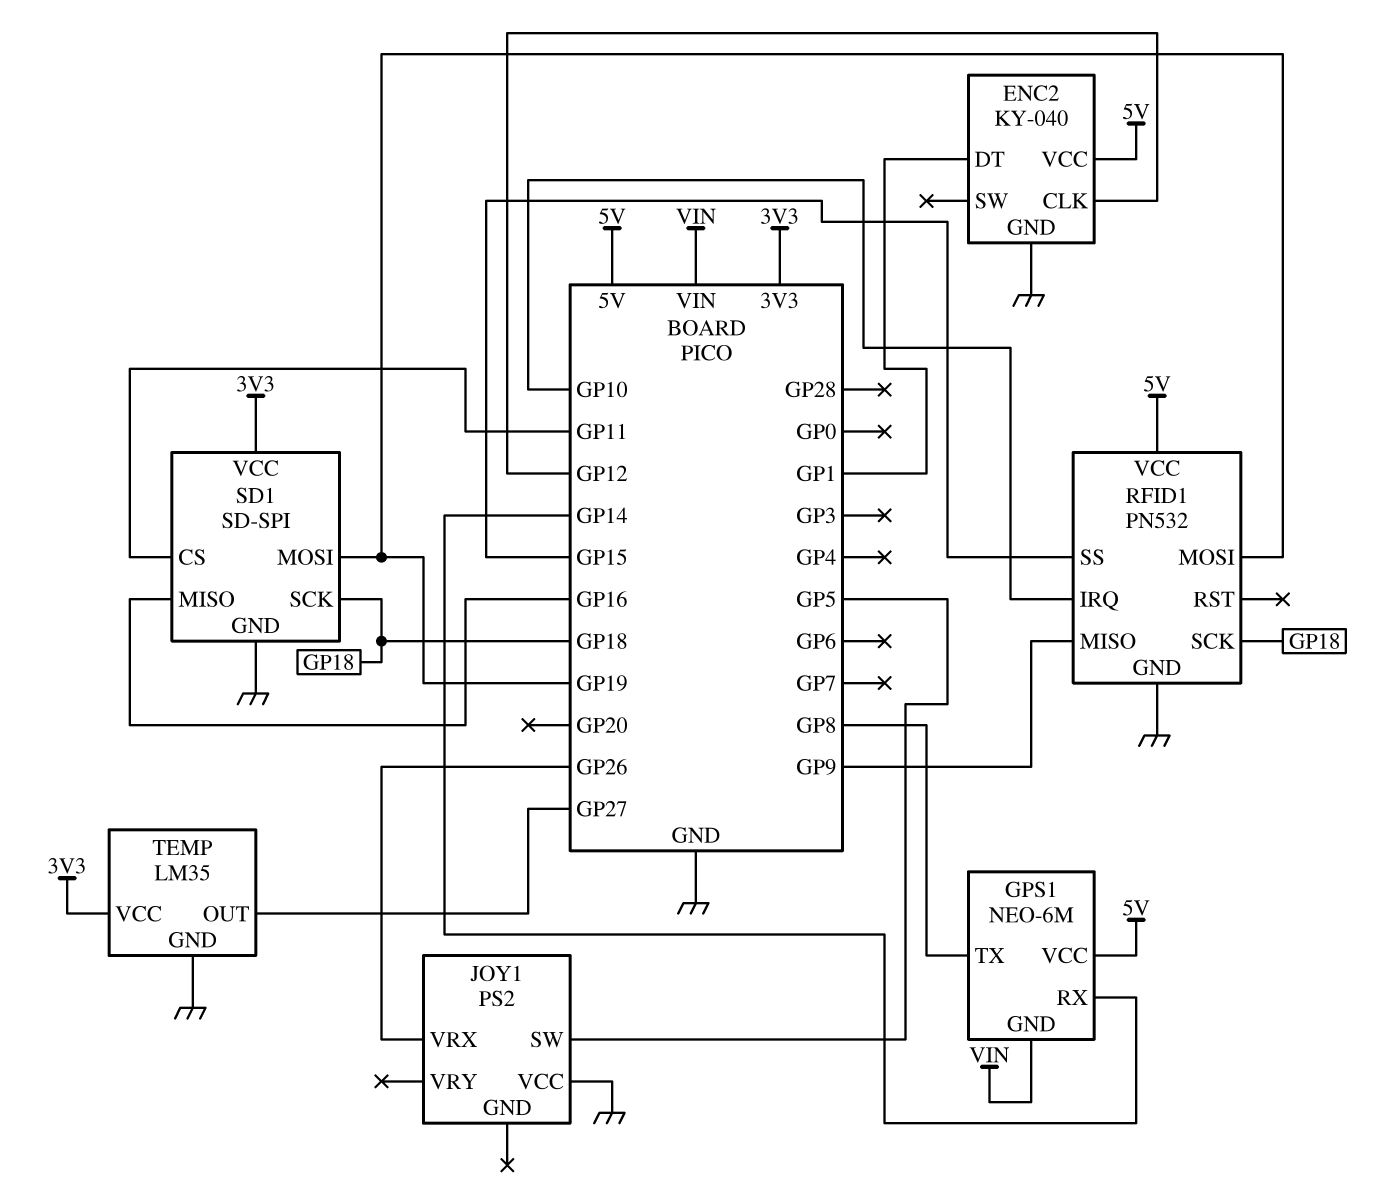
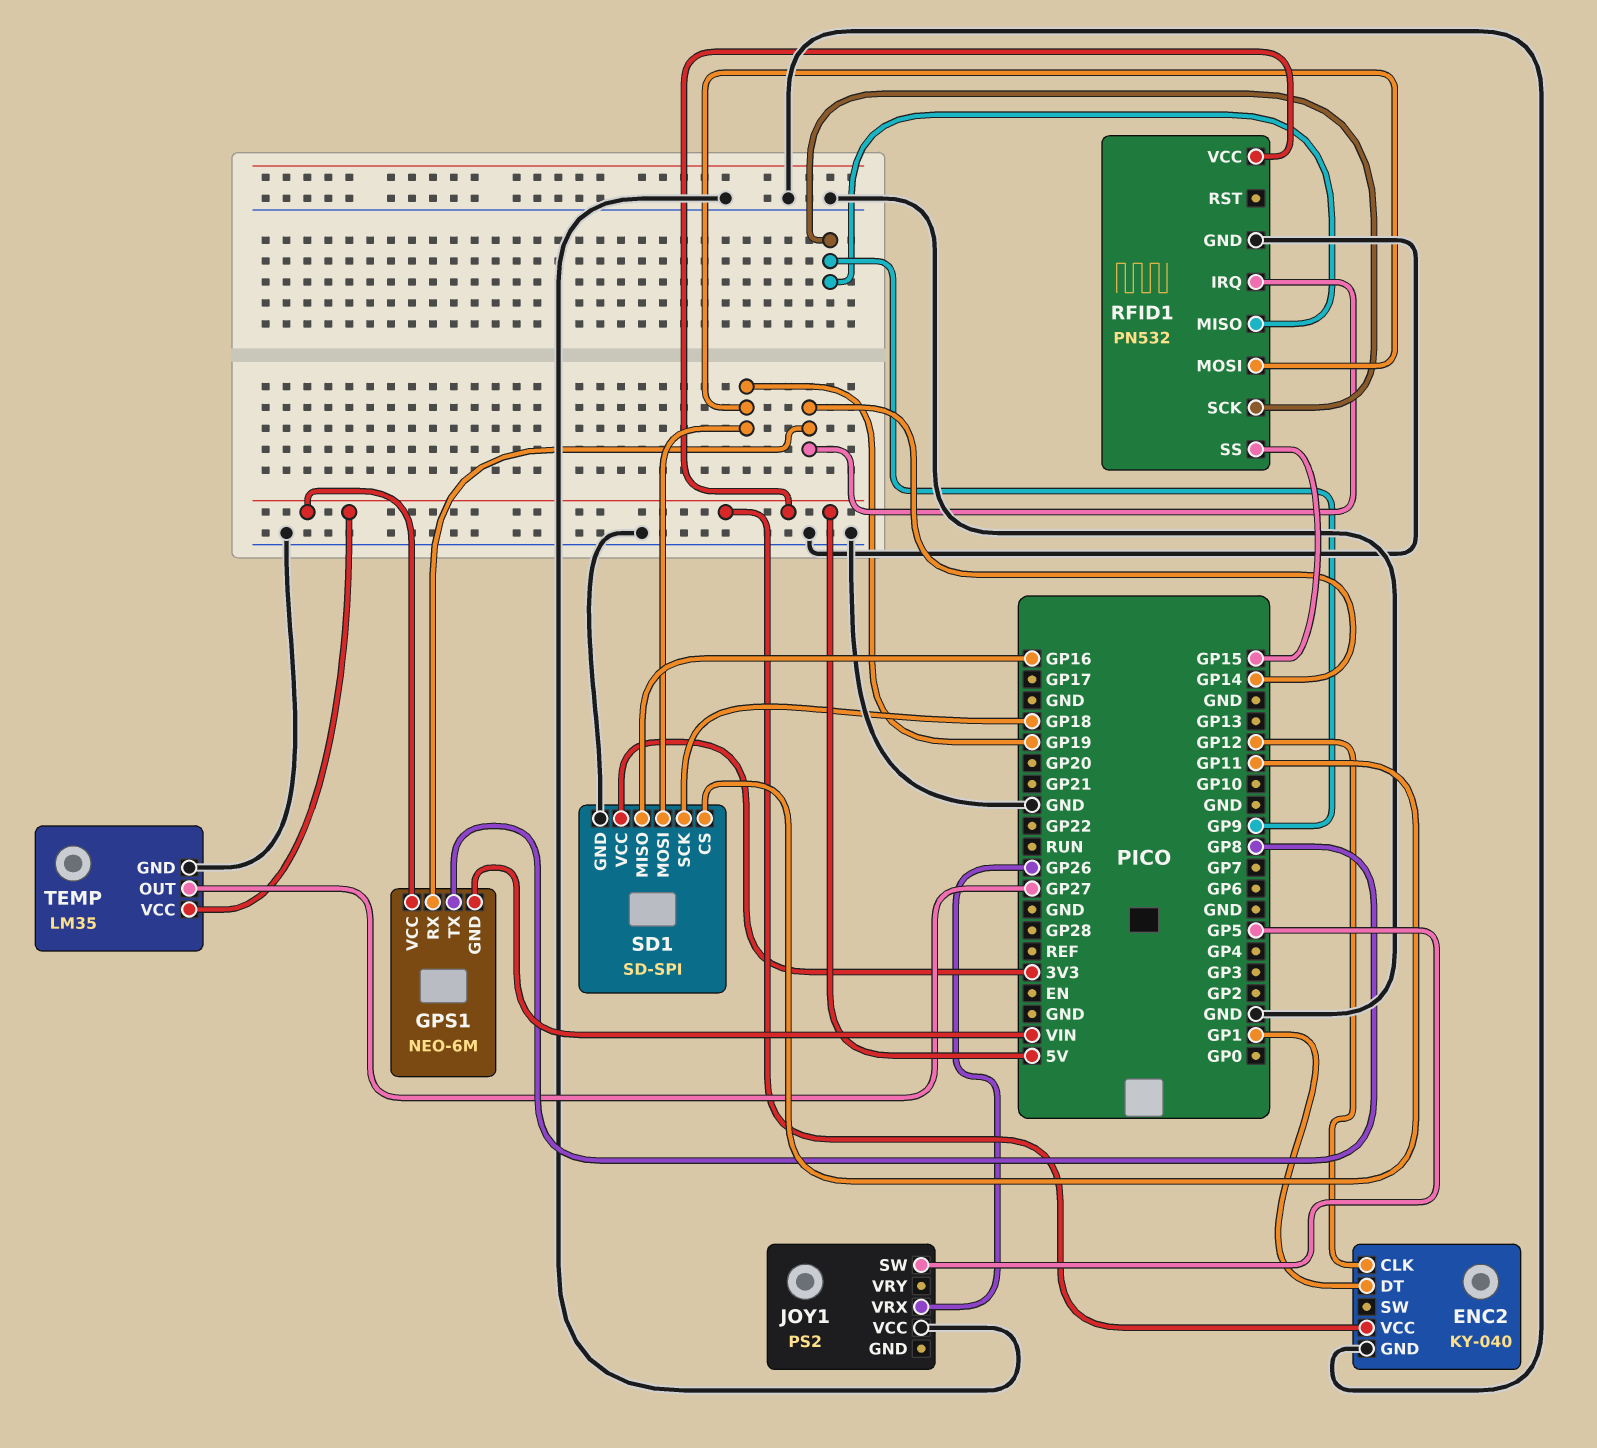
RFID1 pin IRQ: GP10 -> GP14
RFID1 pin SCK: GP18 -> GP9
TEMP pin VCC: 3V3 -> 5V

